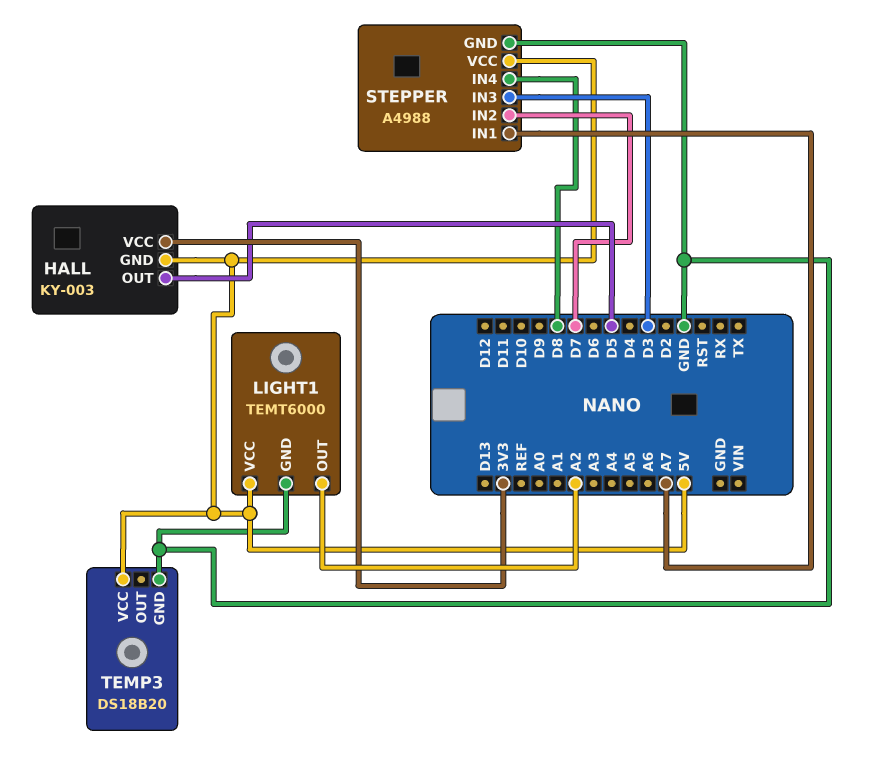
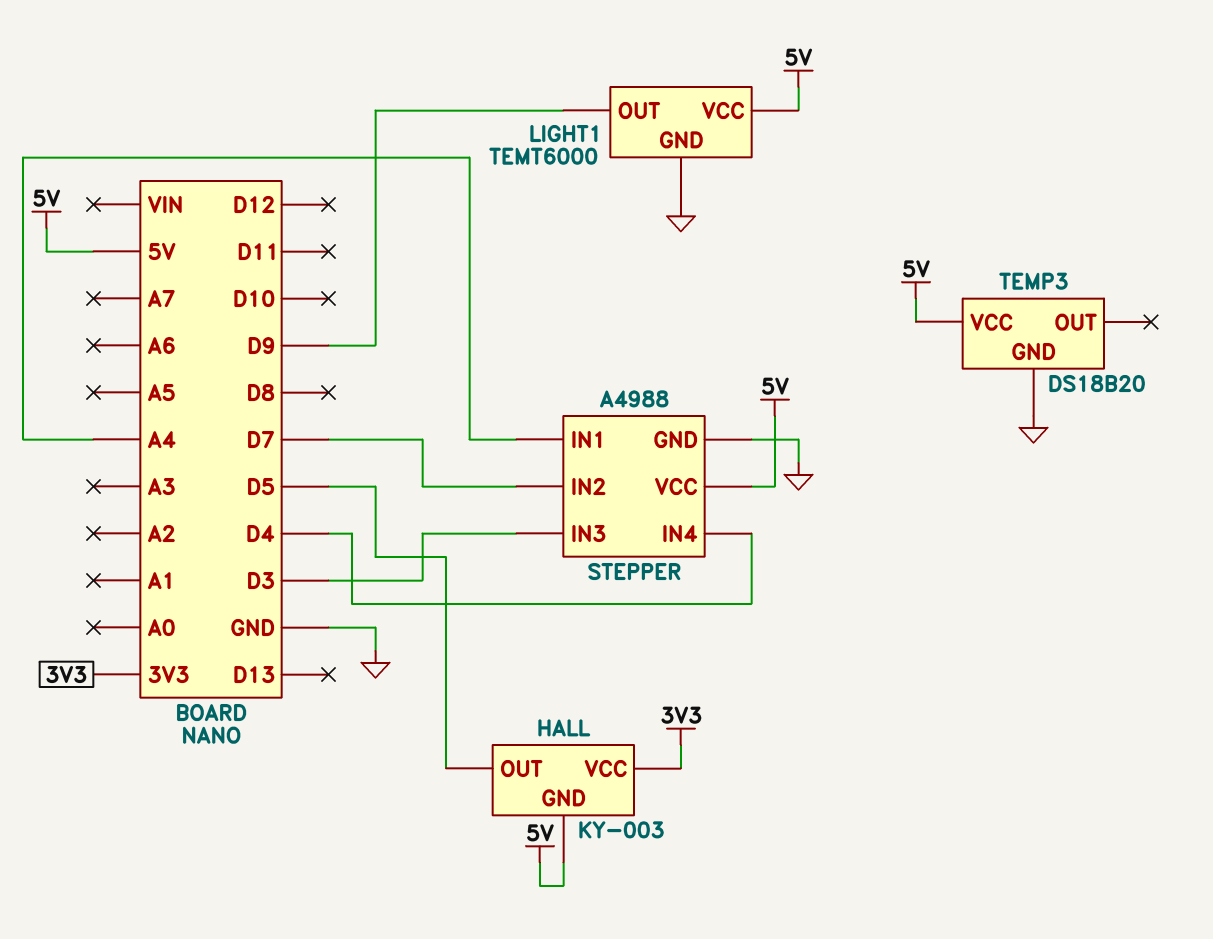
LIGHT1 pin OUT: A2 -> D9
STEPPER pin IN1: A7 -> A4
STEPPER pin IN4: D8 -> D4

